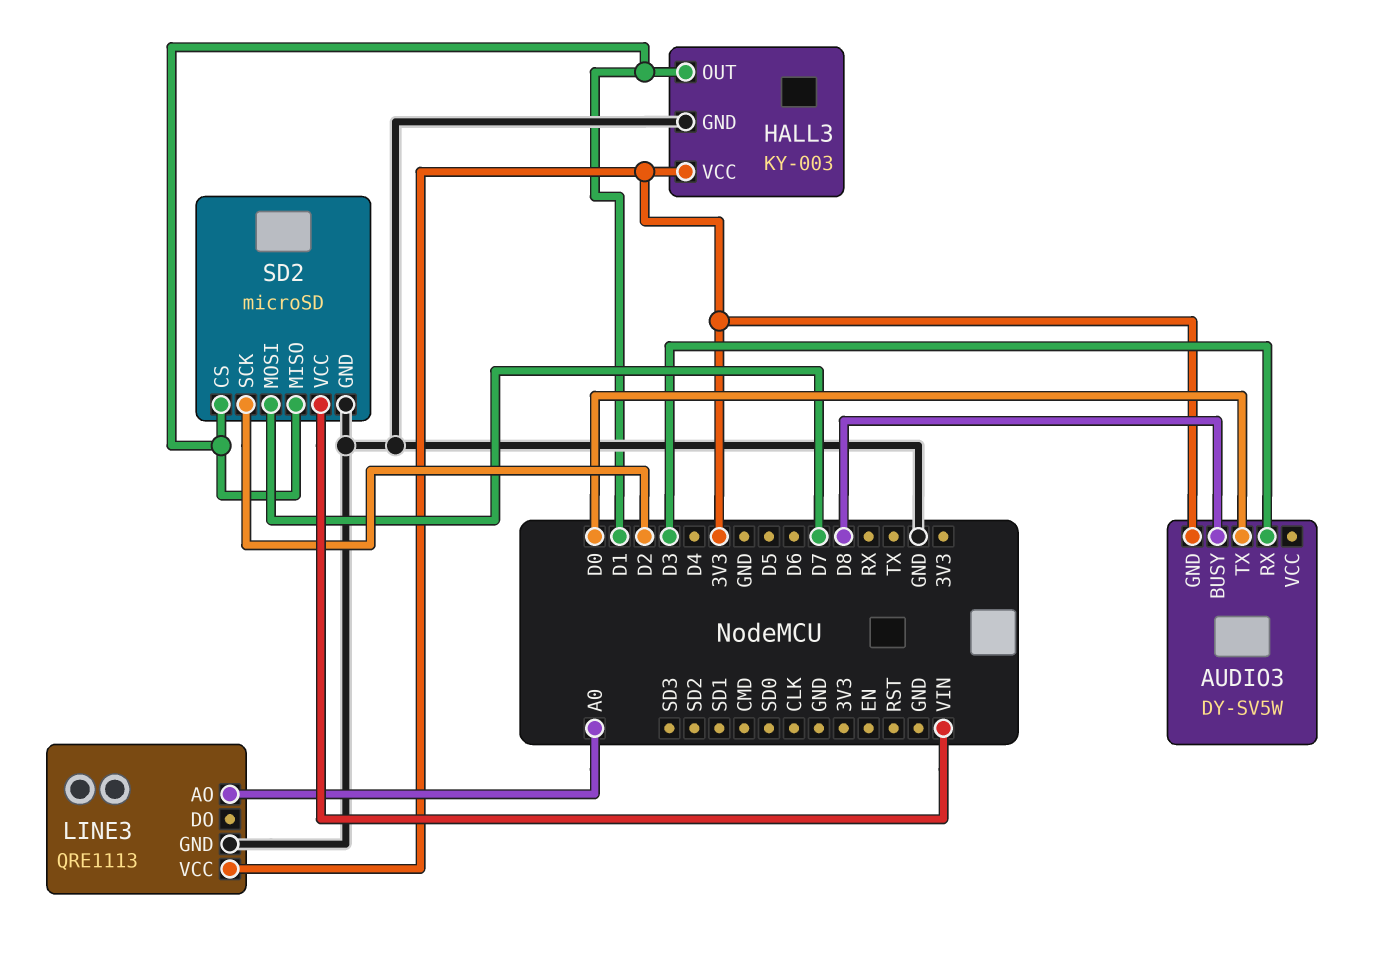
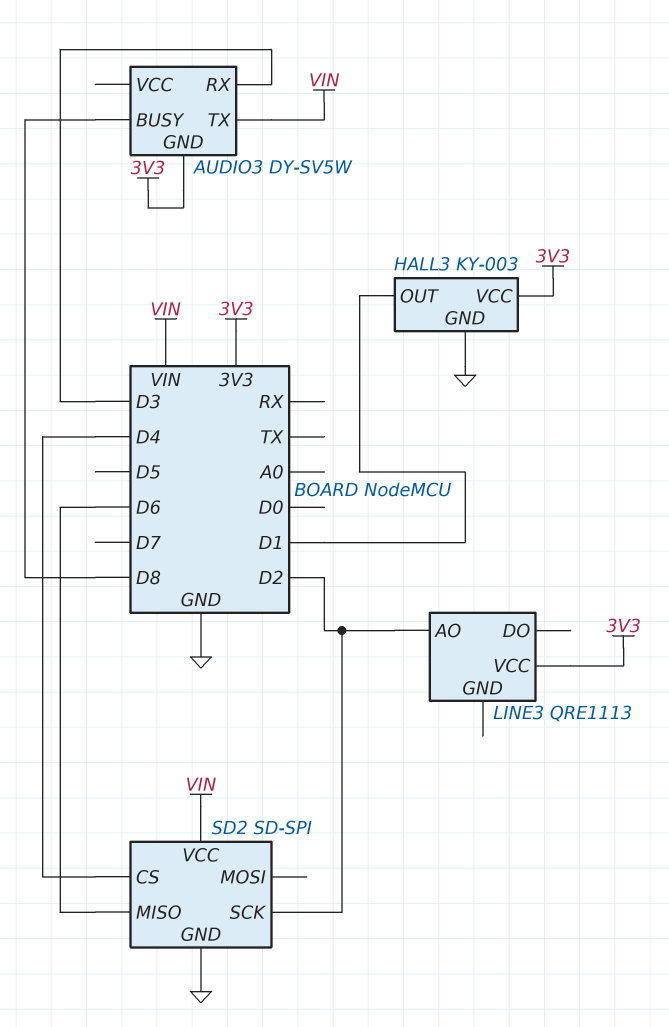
AUDIO3 pin TX: D0 -> VIN
LINE3 pin AO: A0 -> D2
LINE3 pin GND: GND -> none
SD2: microSD -> SD-SPI
SD2 pin CS: D1 -> D4
SD2 pin MISO: D1 -> D6
SD2 pin MOSI: D7 -> none

